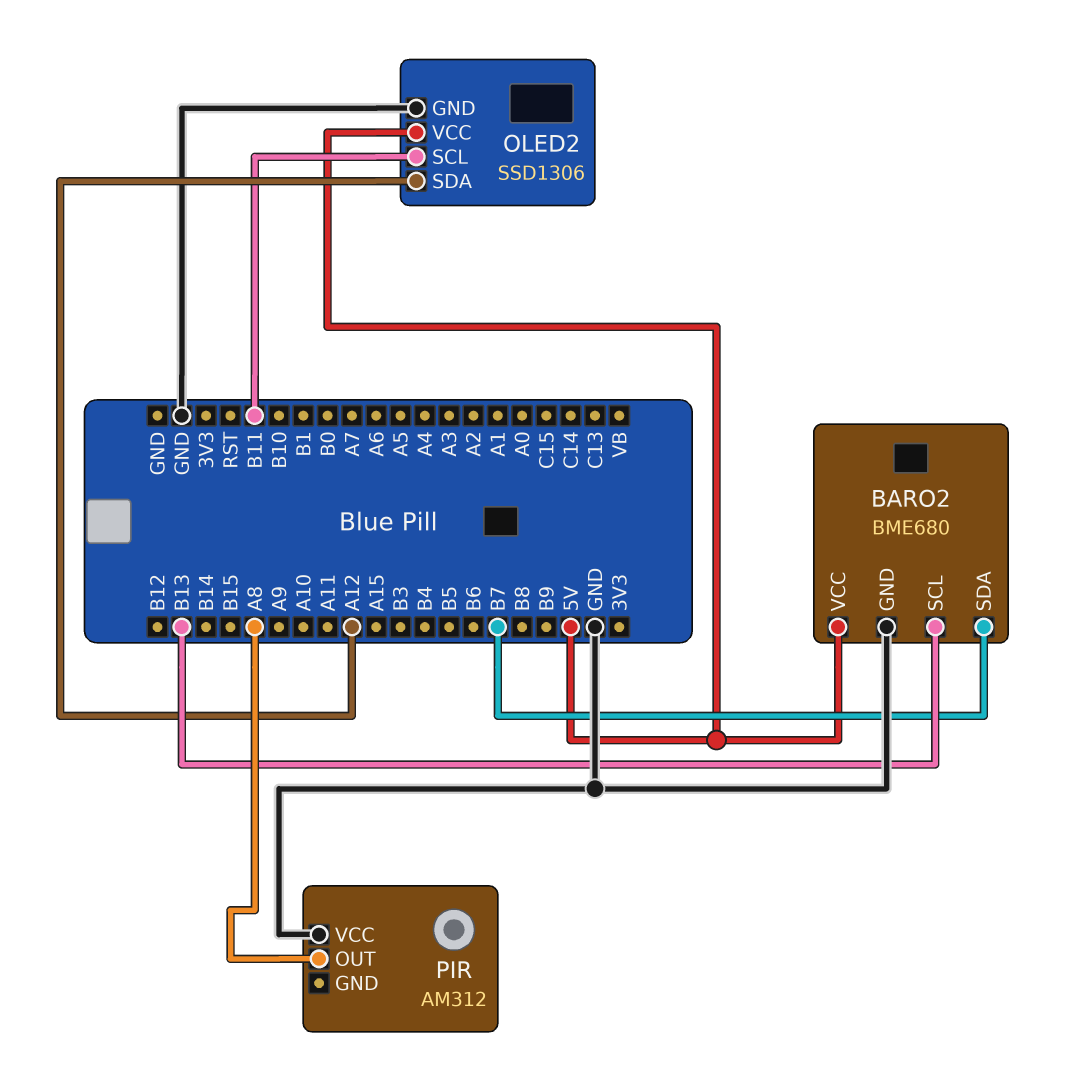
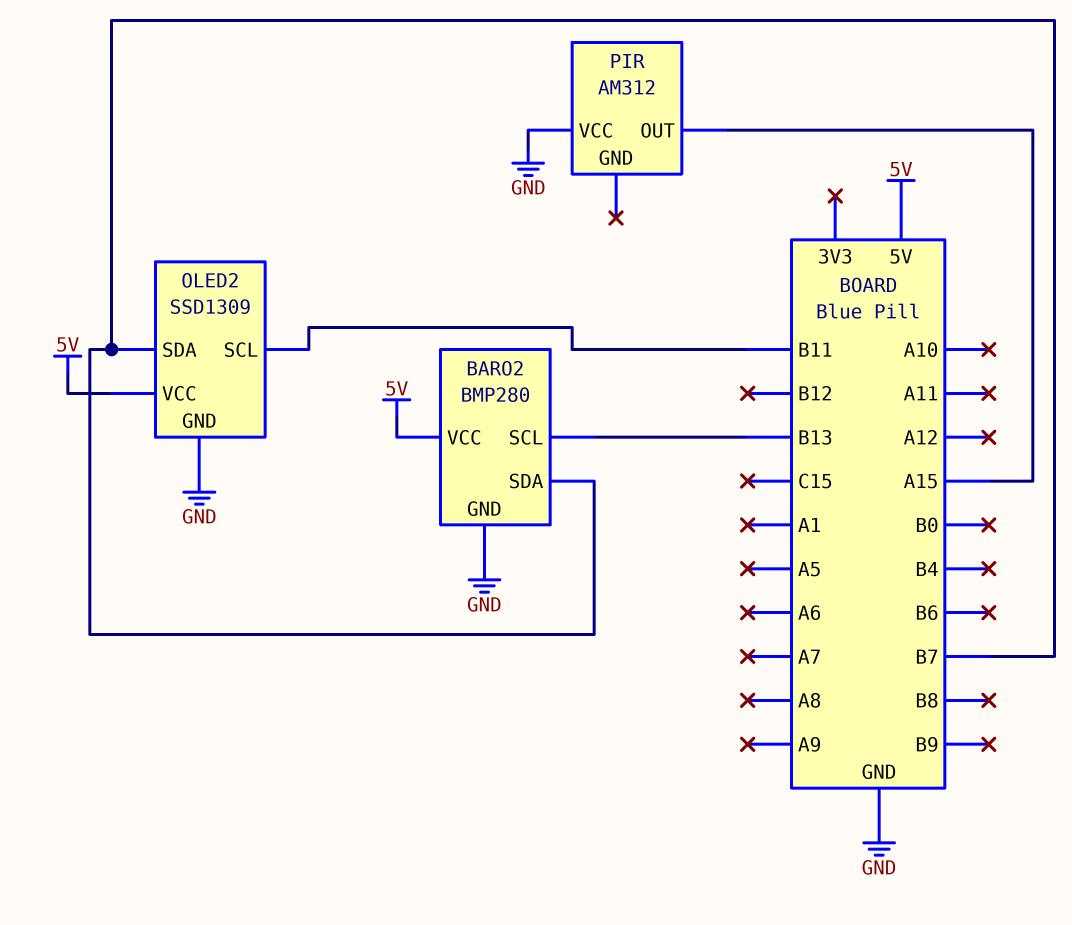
BARO2: BME680 -> BMP280
OLED2: SSD1306 -> SSD1309
OLED2 pin SDA: A12 -> B7
PIR pin OUT: A8 -> A15

